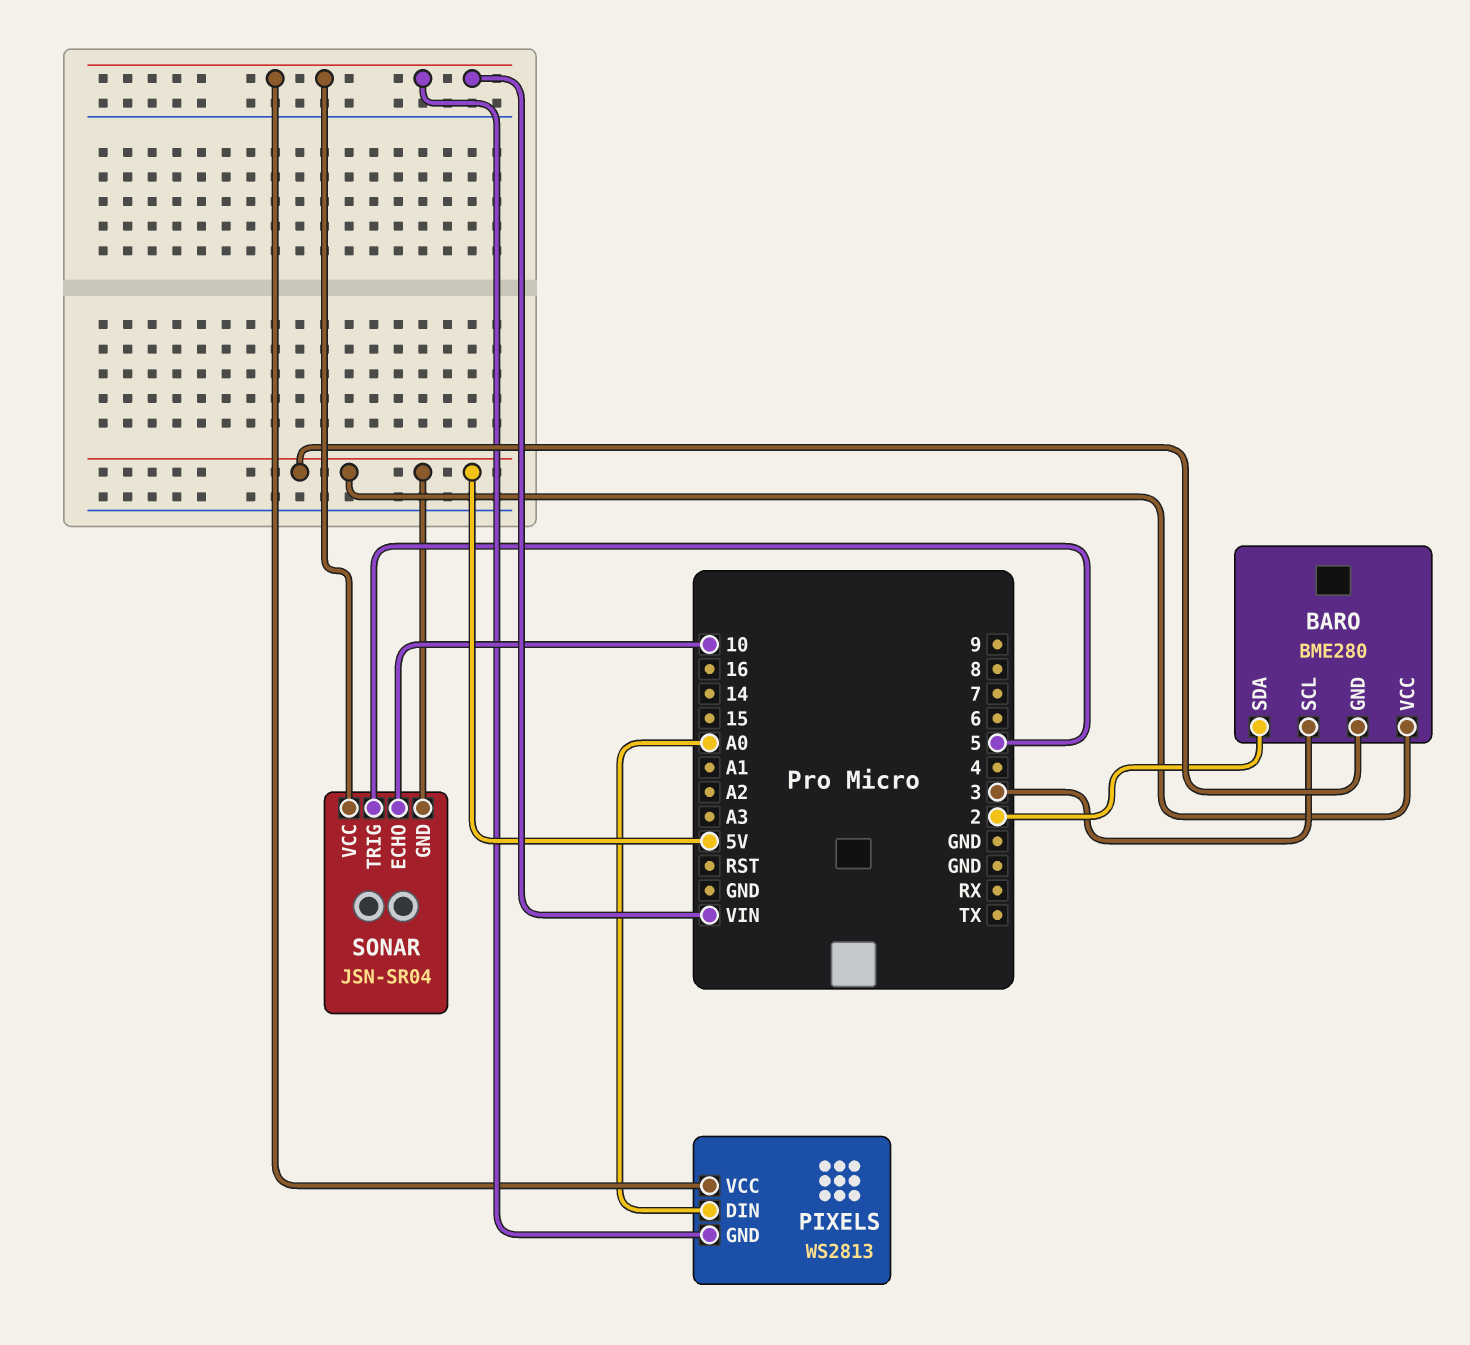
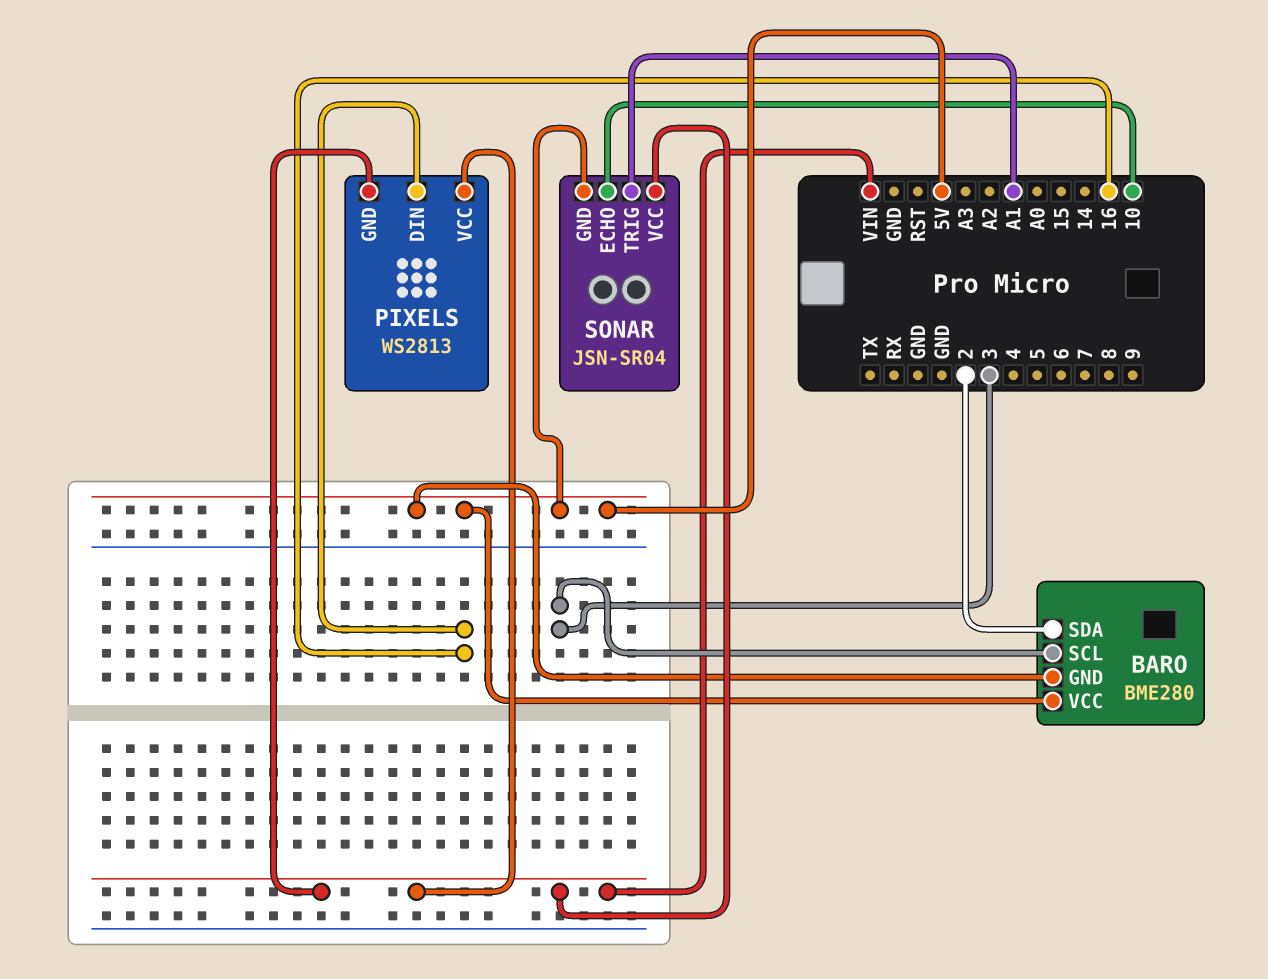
PIXELS pin DIN: A0 -> 16
SONAR pin TRIG: 5 -> A1

